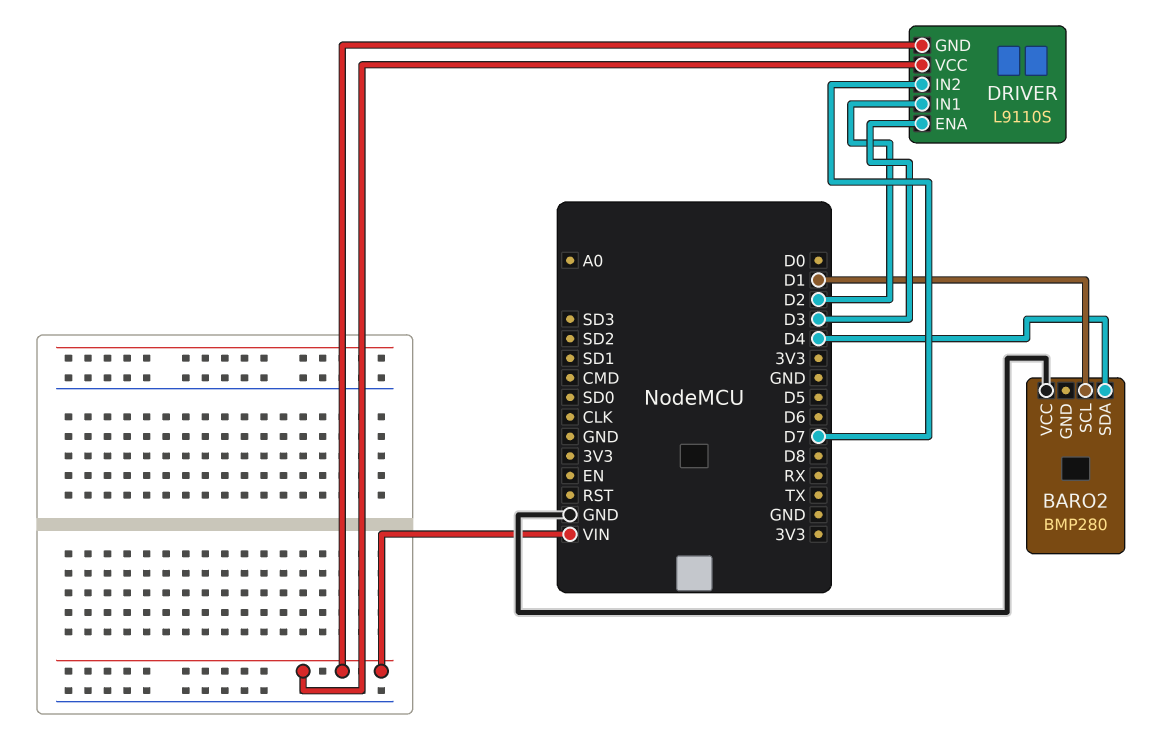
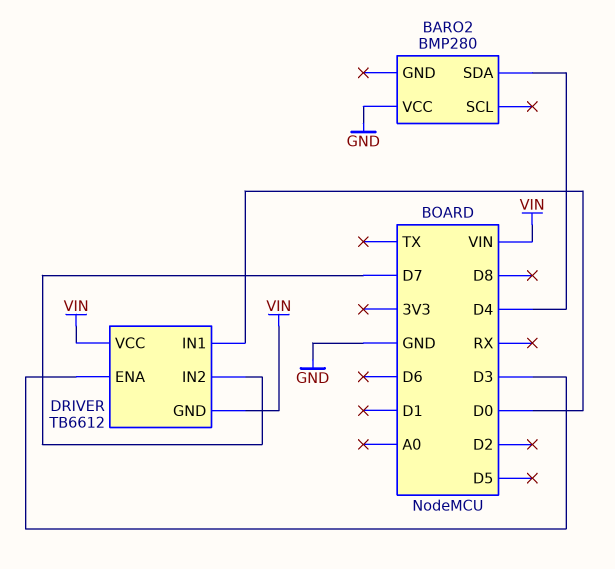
BARO2 pin SCL: D1 -> none
DRIVER: L9110S -> TB6612
DRIVER pin IN1: D2 -> D0

